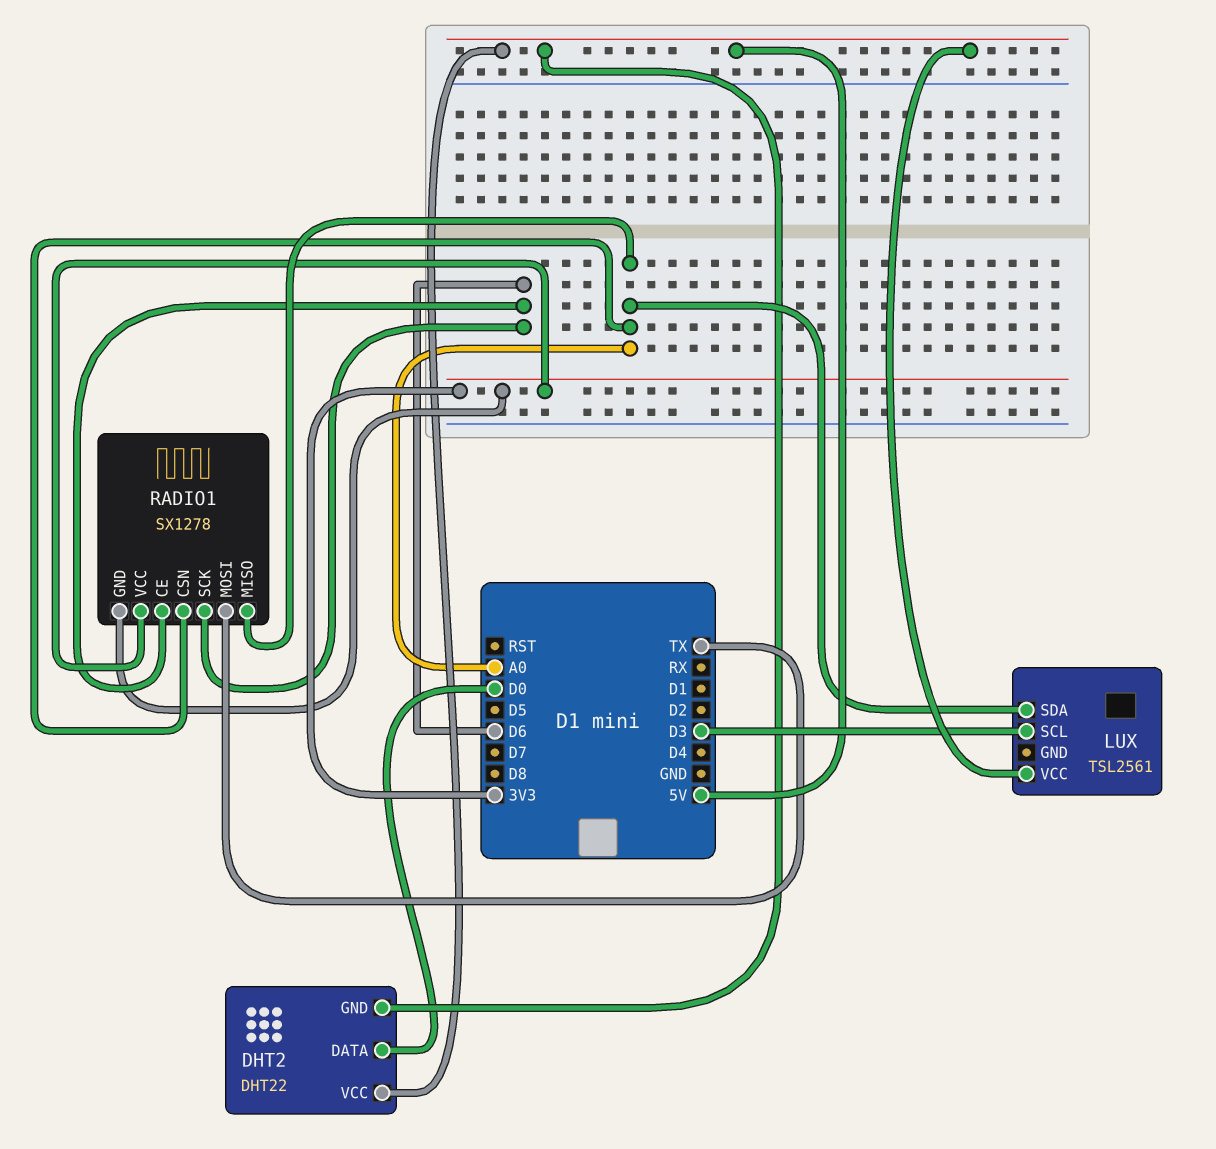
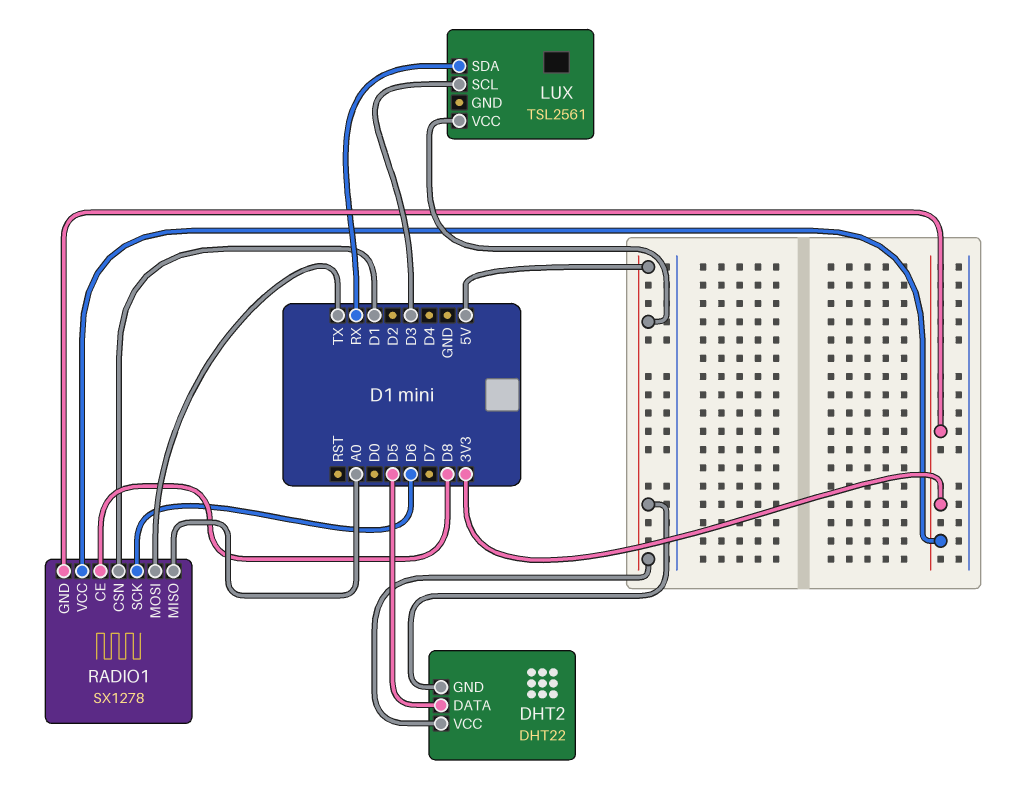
DHT2 pin DATA: D0 -> D5
LUX pin SDA: A0 -> RX
RADIO1 pin CE: D6 -> D8
RADIO1 pin CSN: A0 -> D1

